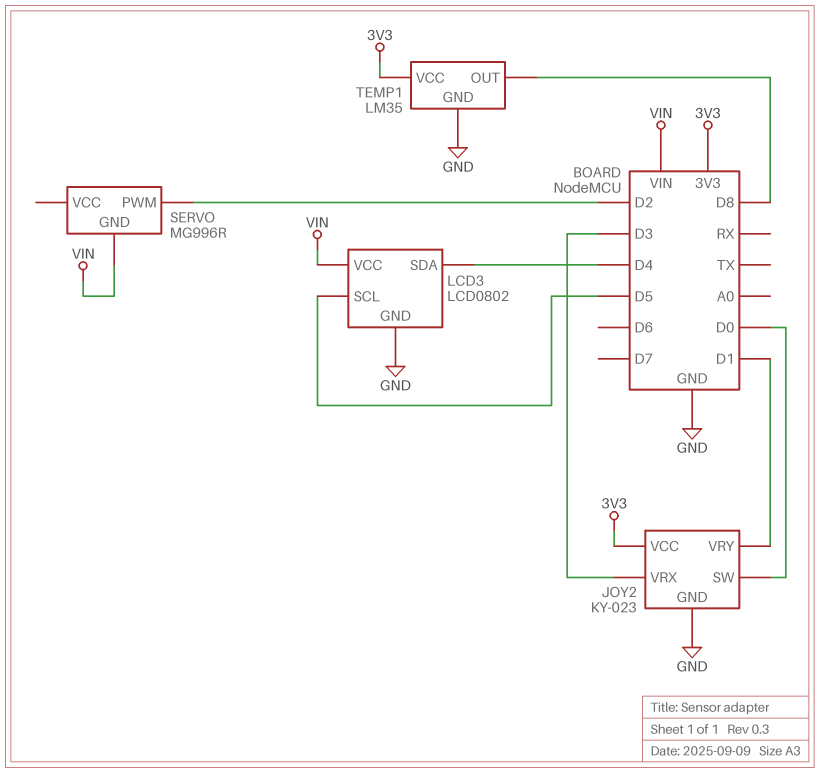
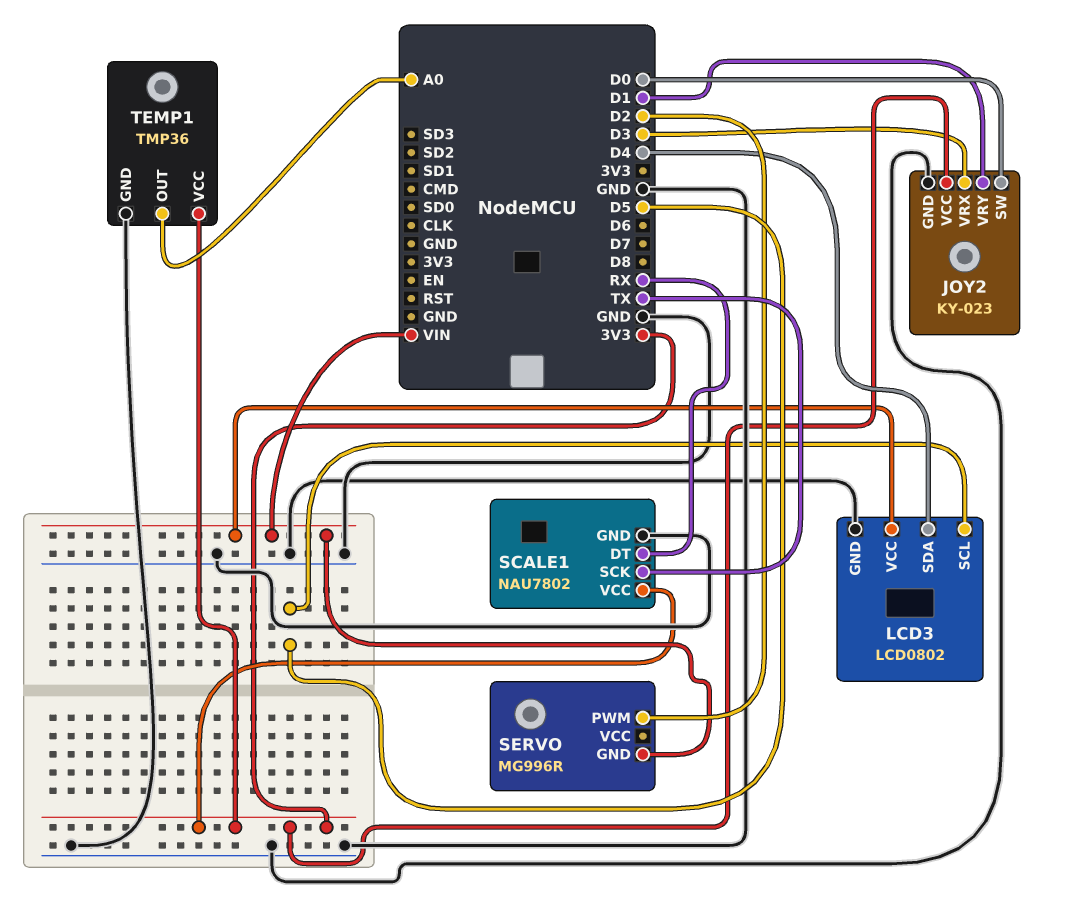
SCALE1: none -> NAU7802
SCALE1 pin DT: none -> RX
SCALE1 pin GND: none -> GND
SCALE1 pin SCK: none -> TX
SCALE1 pin VCC: none -> 3V3
TEMP1: LM35 -> TMP36
TEMP1 pin OUT: D8 -> A0

